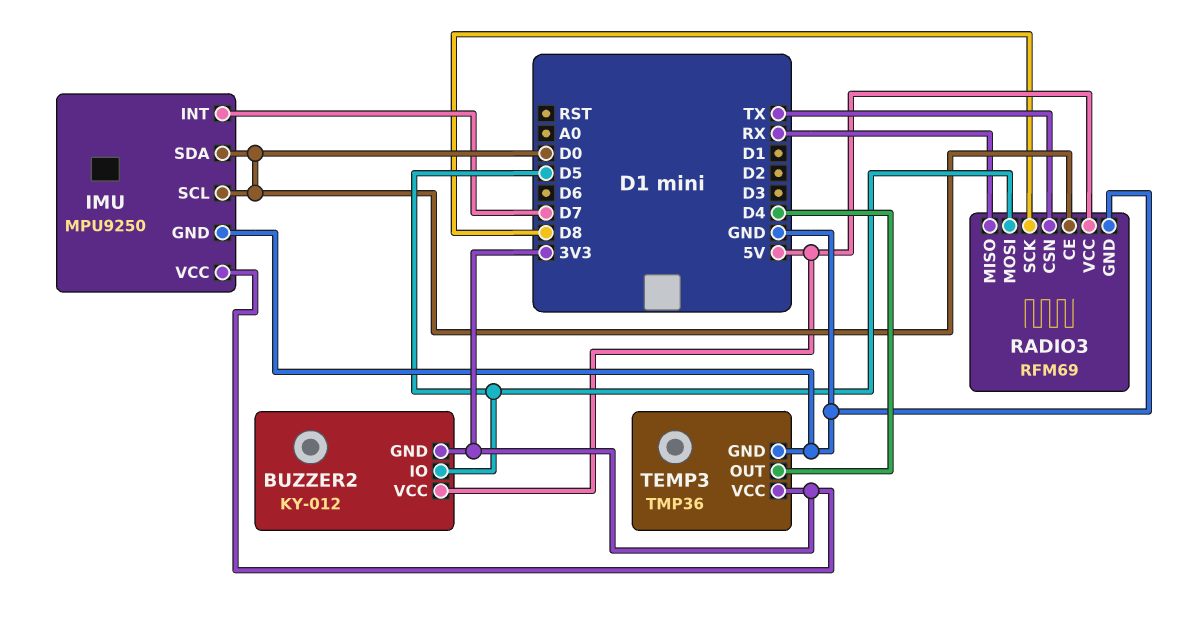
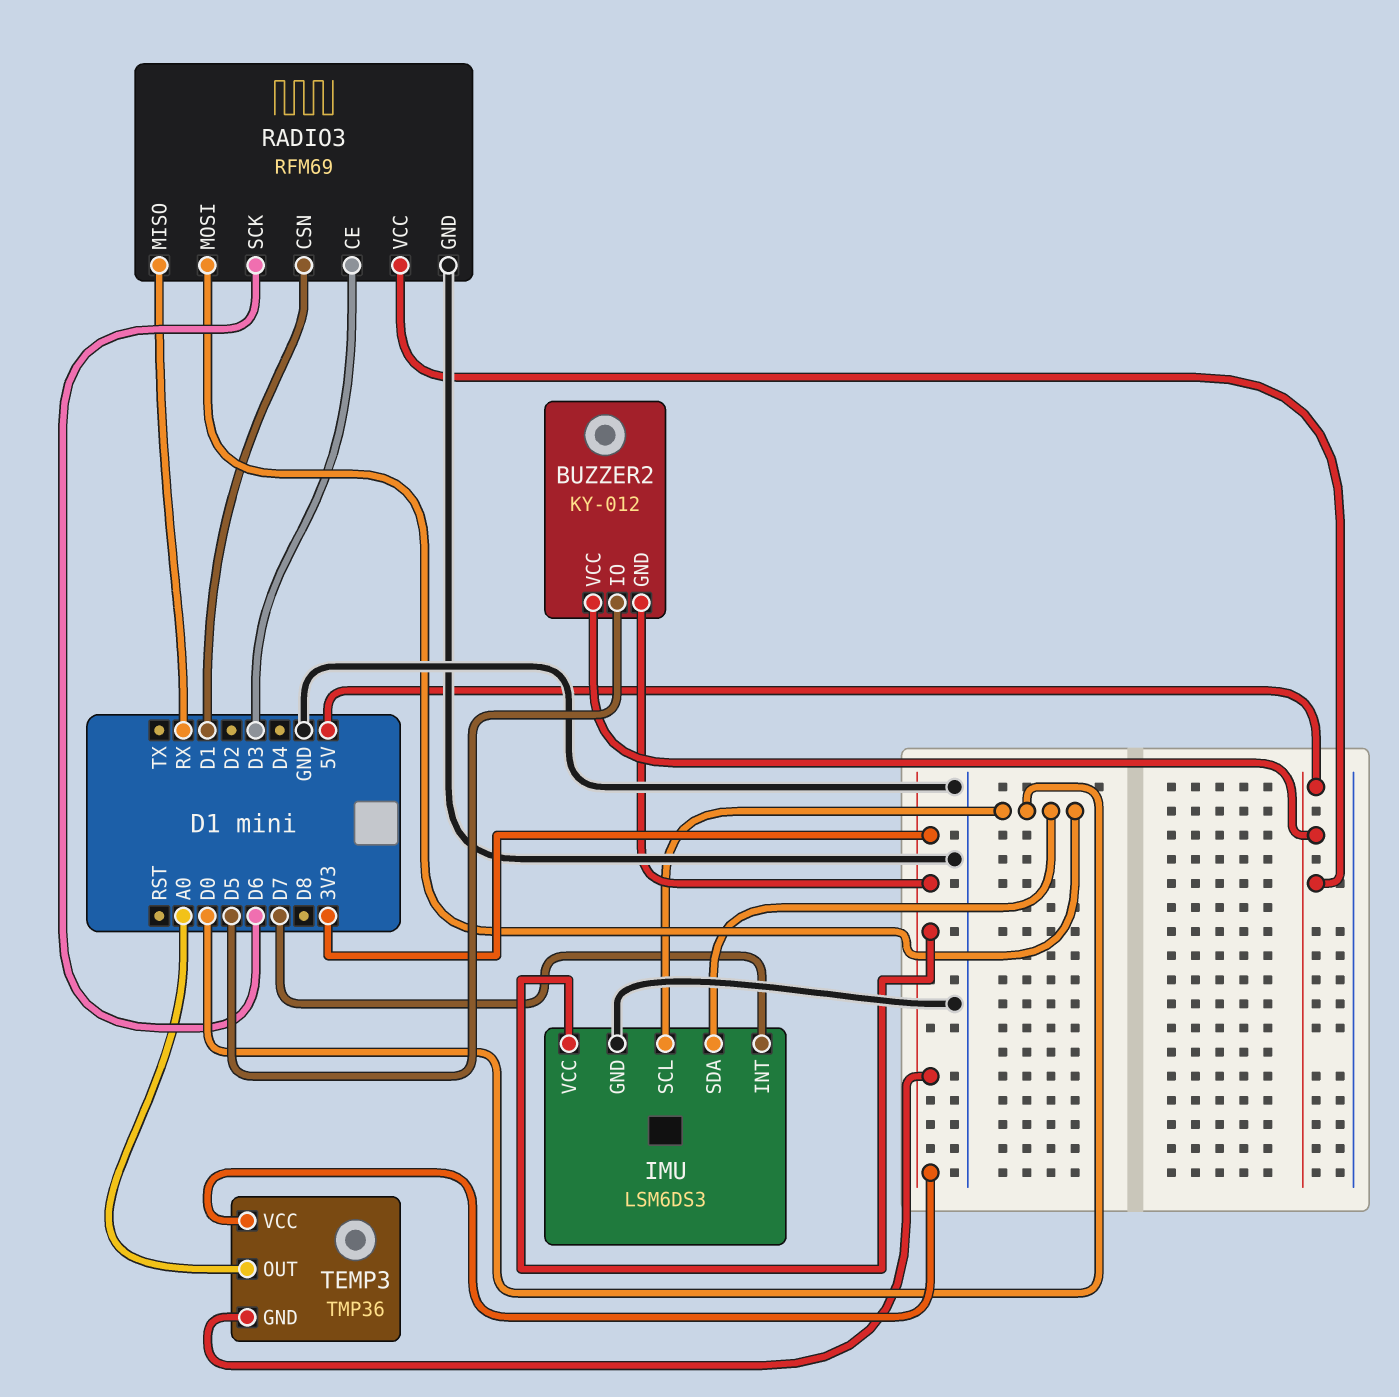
IMU: MPU9250 -> LSM6DS3
RADIO3 pin CE: D0 -> D3
RADIO3 pin CSN: TX -> D1
RADIO3 pin MOSI: D5 -> D0
RADIO3 pin SCK: D8 -> D6
TEMP3 pin GND: GND -> 3V3
TEMP3 pin OUT: D4 -> A0

